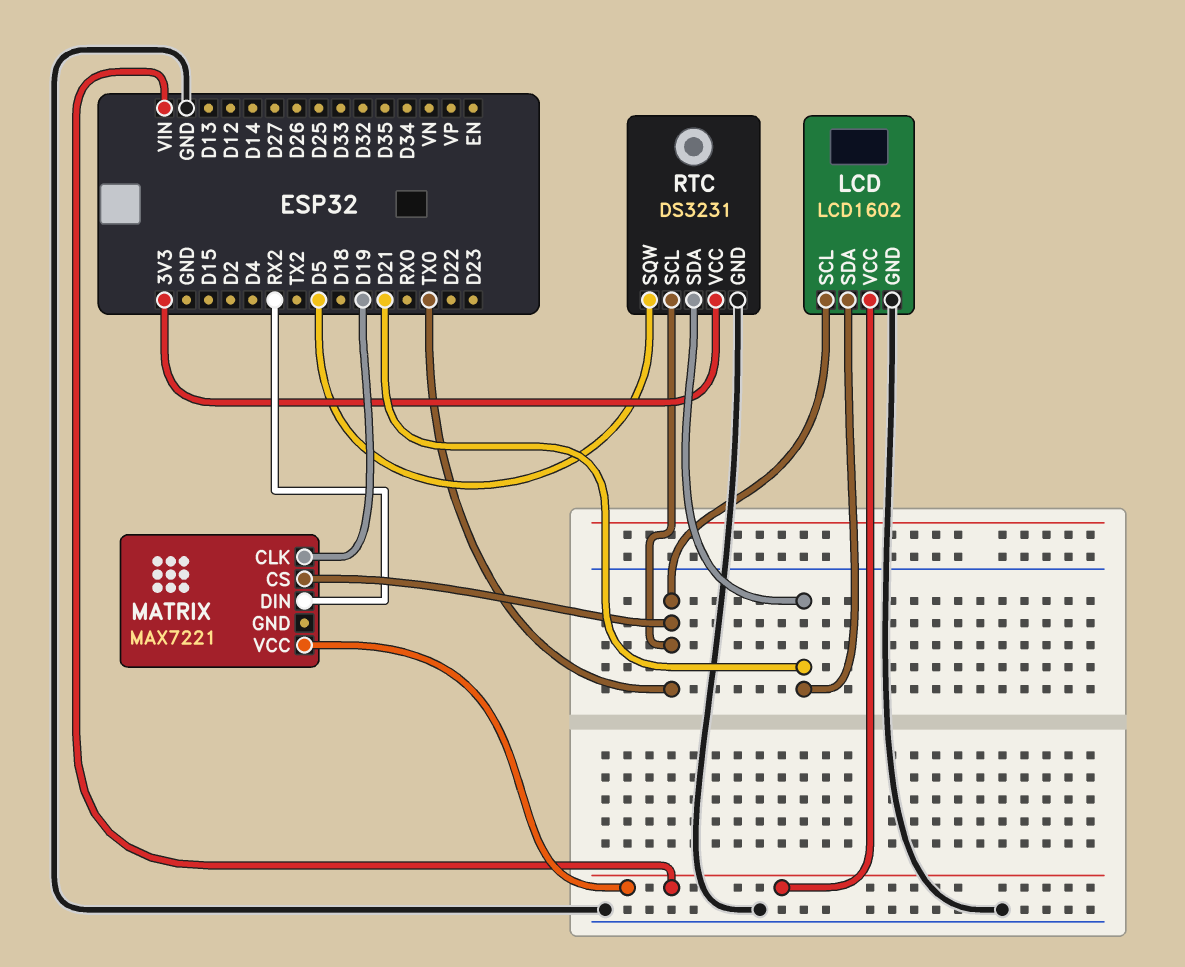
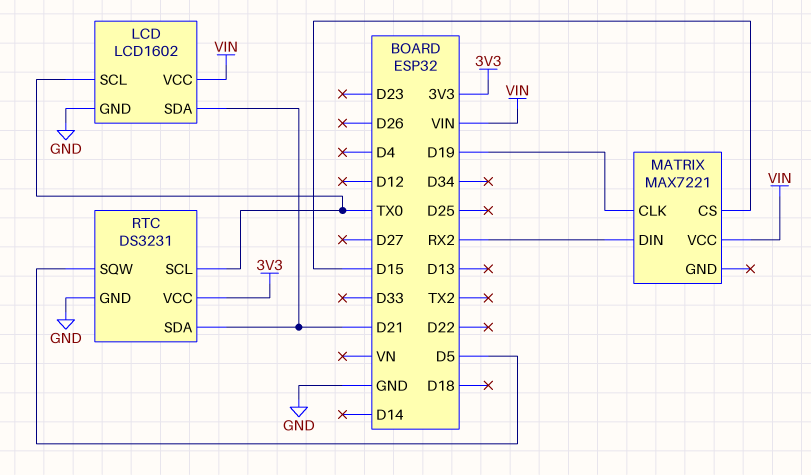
MATRIX pin CS: TX0 -> D15

